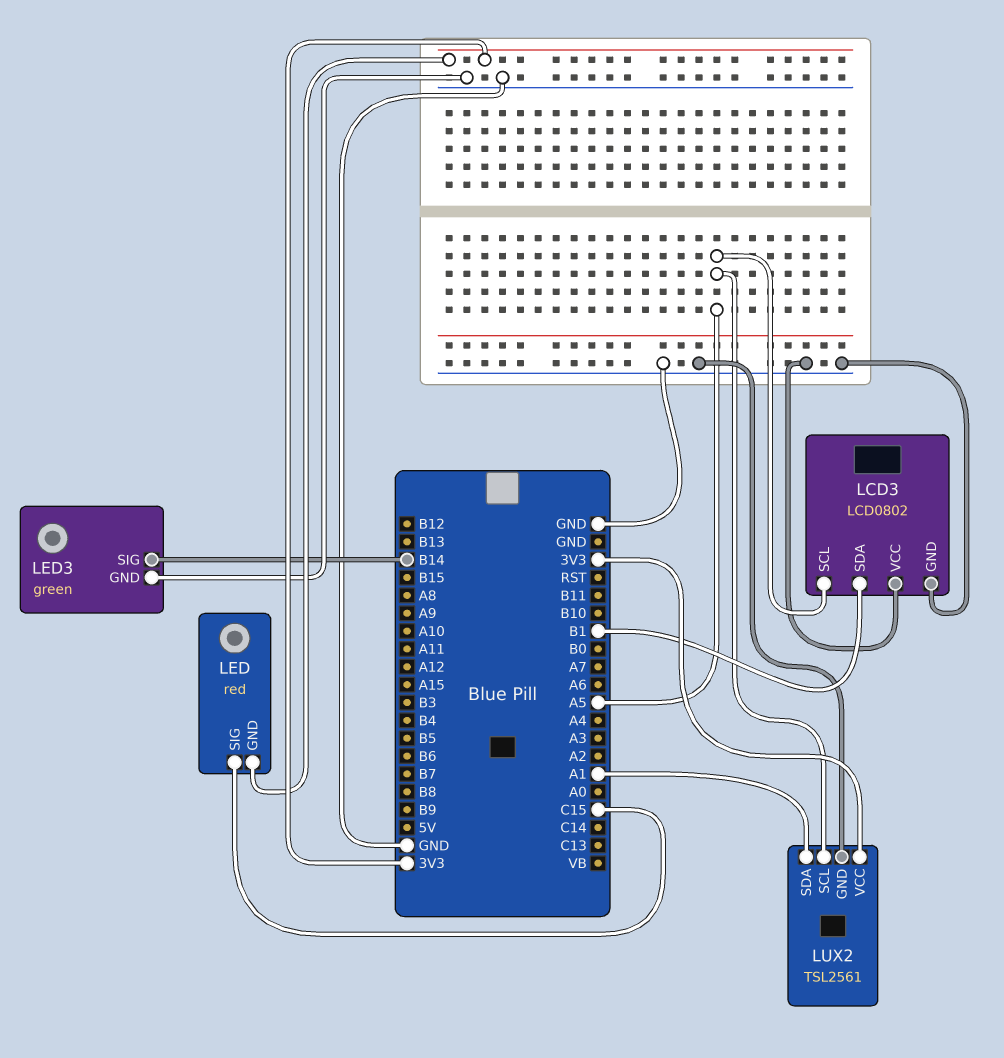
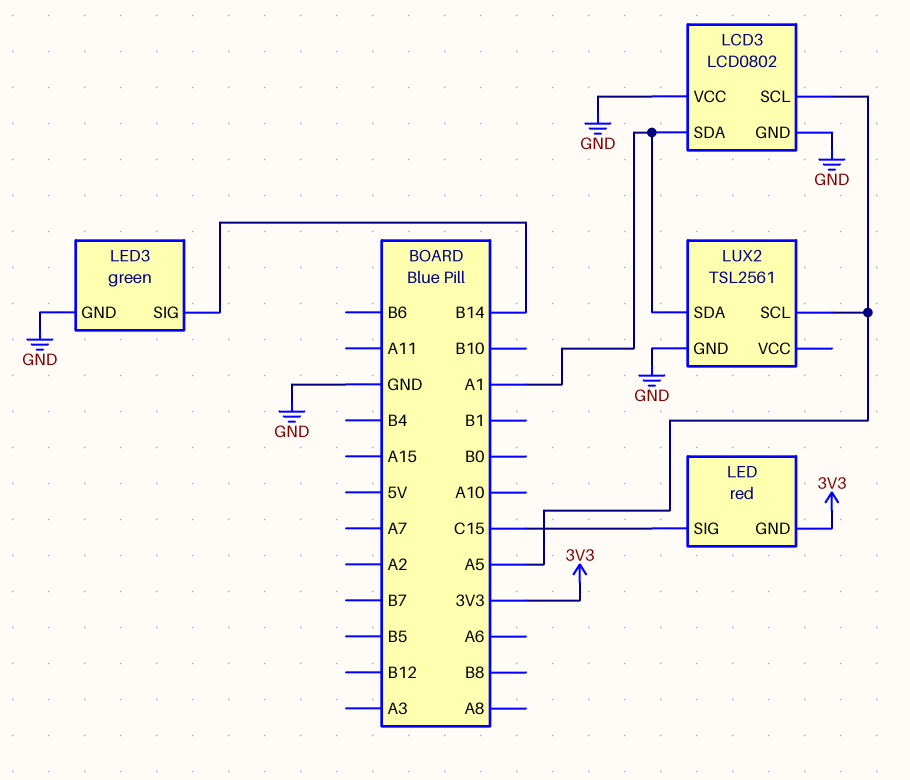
LCD3 pin SDA: B1 -> A1
LUX2 pin VCC: 3V3 -> none

